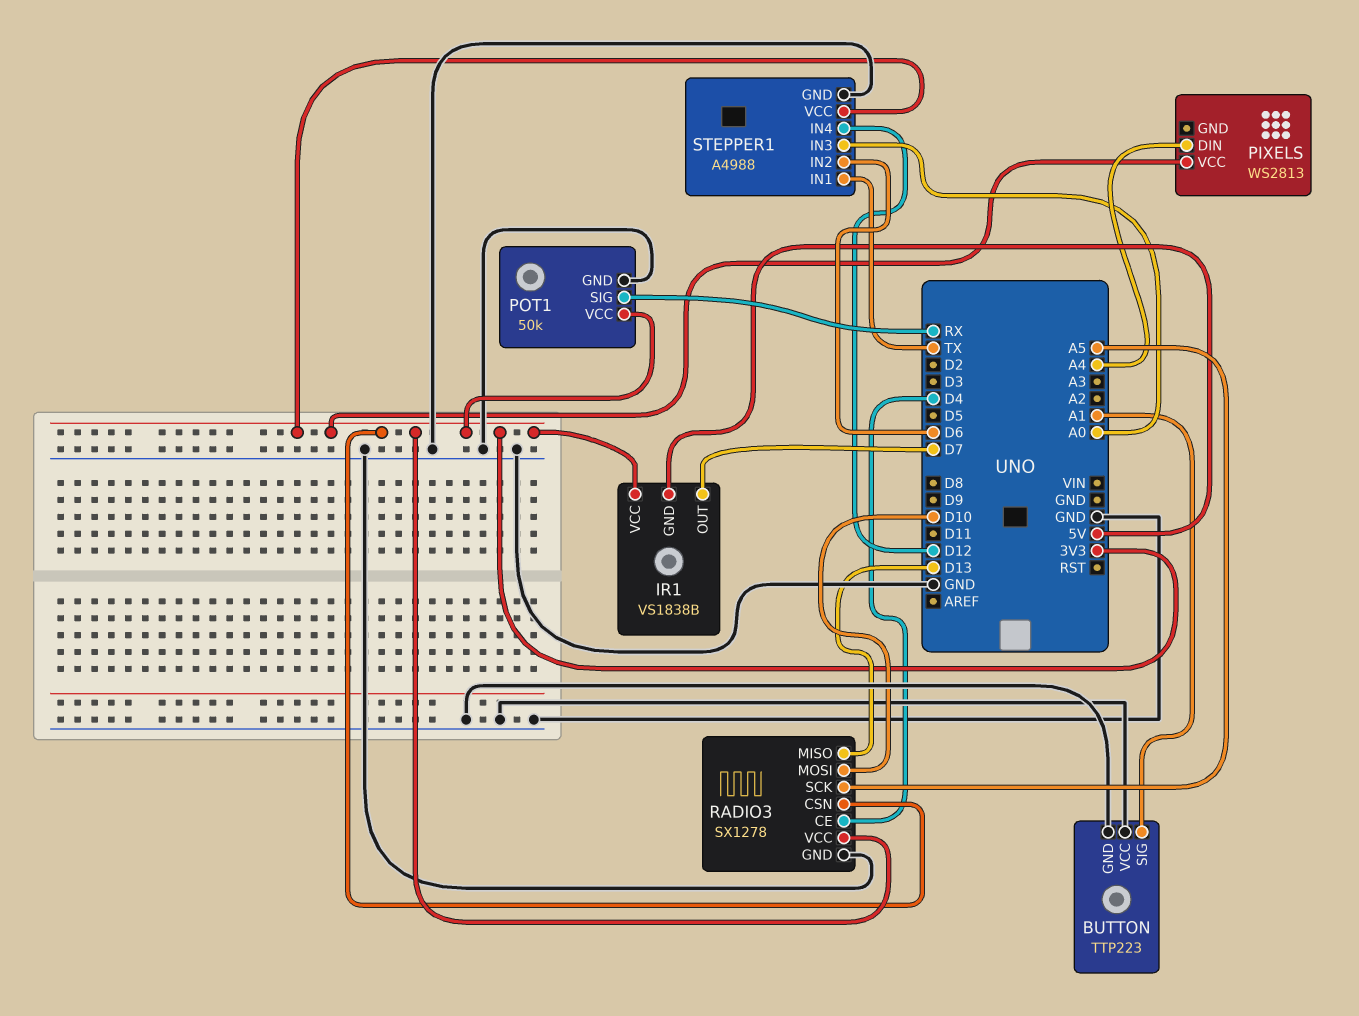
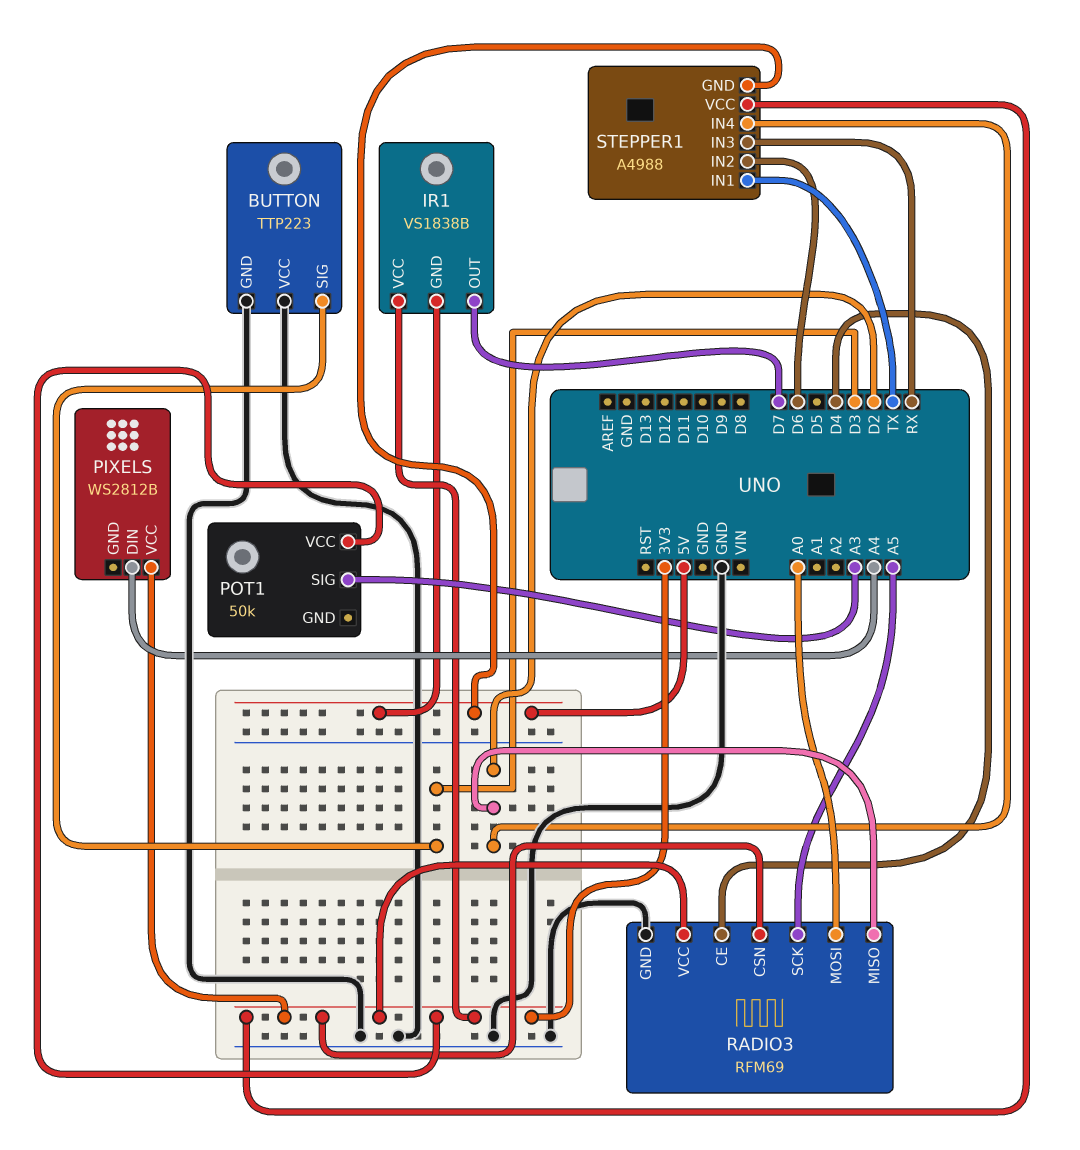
BUTTON pin SIG: A1 -> D3
PIXELS: WS2813 -> WS2812B
POT1 pin GND: GND -> none
POT1 pin SIG: RX -> A3
RADIO3: SX1278 -> RFM69
RADIO3 pin MISO: D13 -> D2
RADIO3 pin MOSI: D10 -> A0
STEPPER1 pin GND: GND -> 5V
STEPPER1 pin IN3: A0 -> RX
STEPPER1 pin IN4: D12 -> D2

